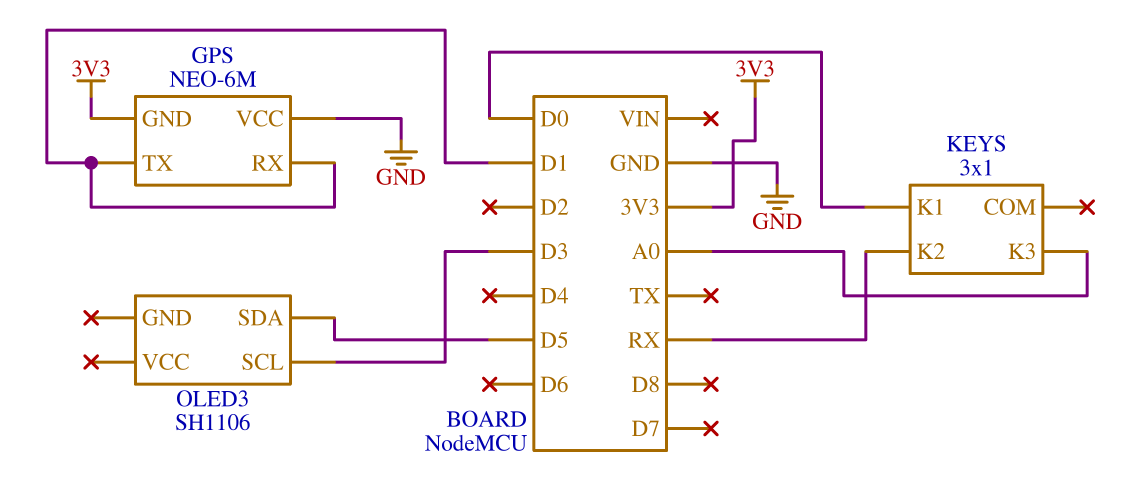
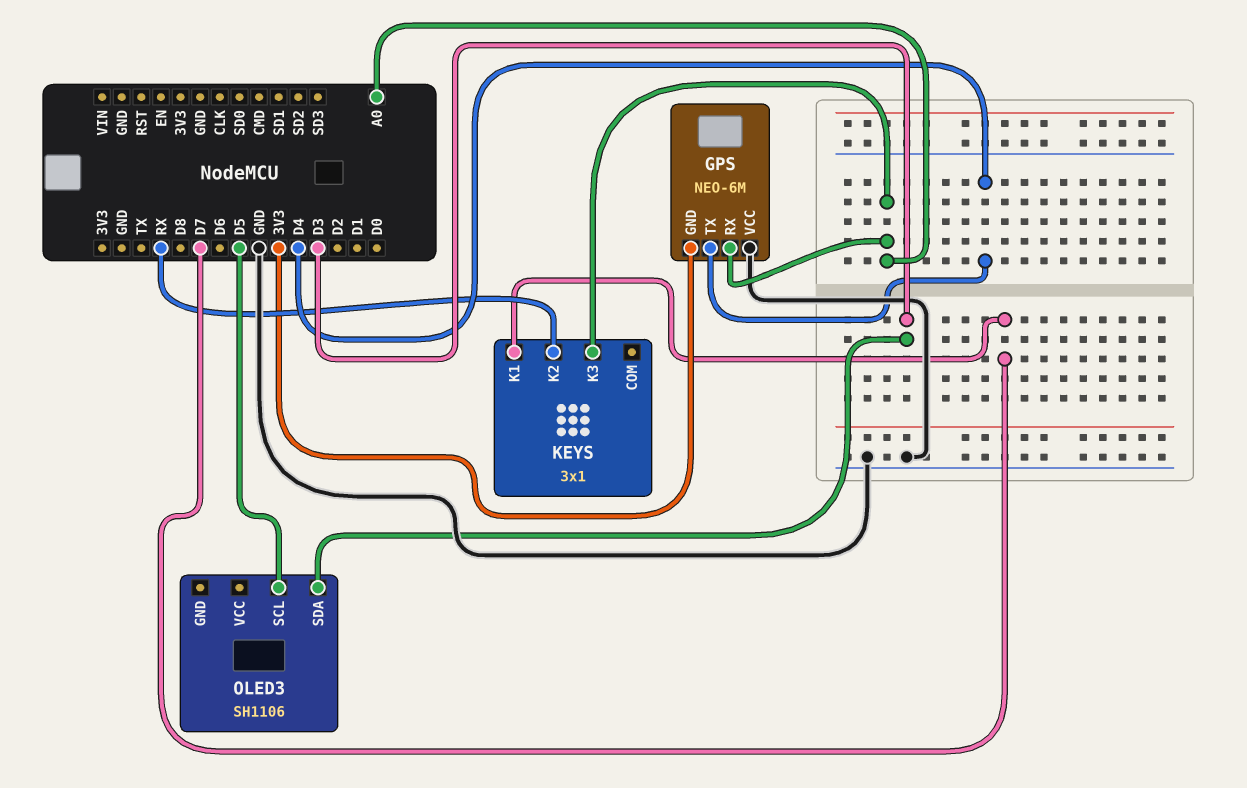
GPS pin RX: D1 -> A0
GPS pin TX: D1 -> D4
KEYS pin K1: D0 -> D7
OLED3 pin SCL: D3 -> D5
OLED3 pin SDA: D5 -> D3

